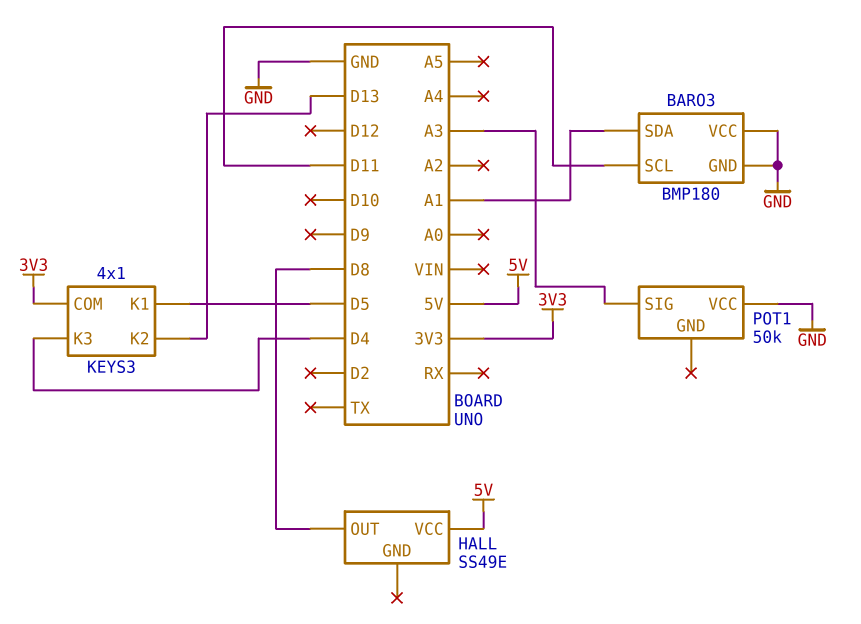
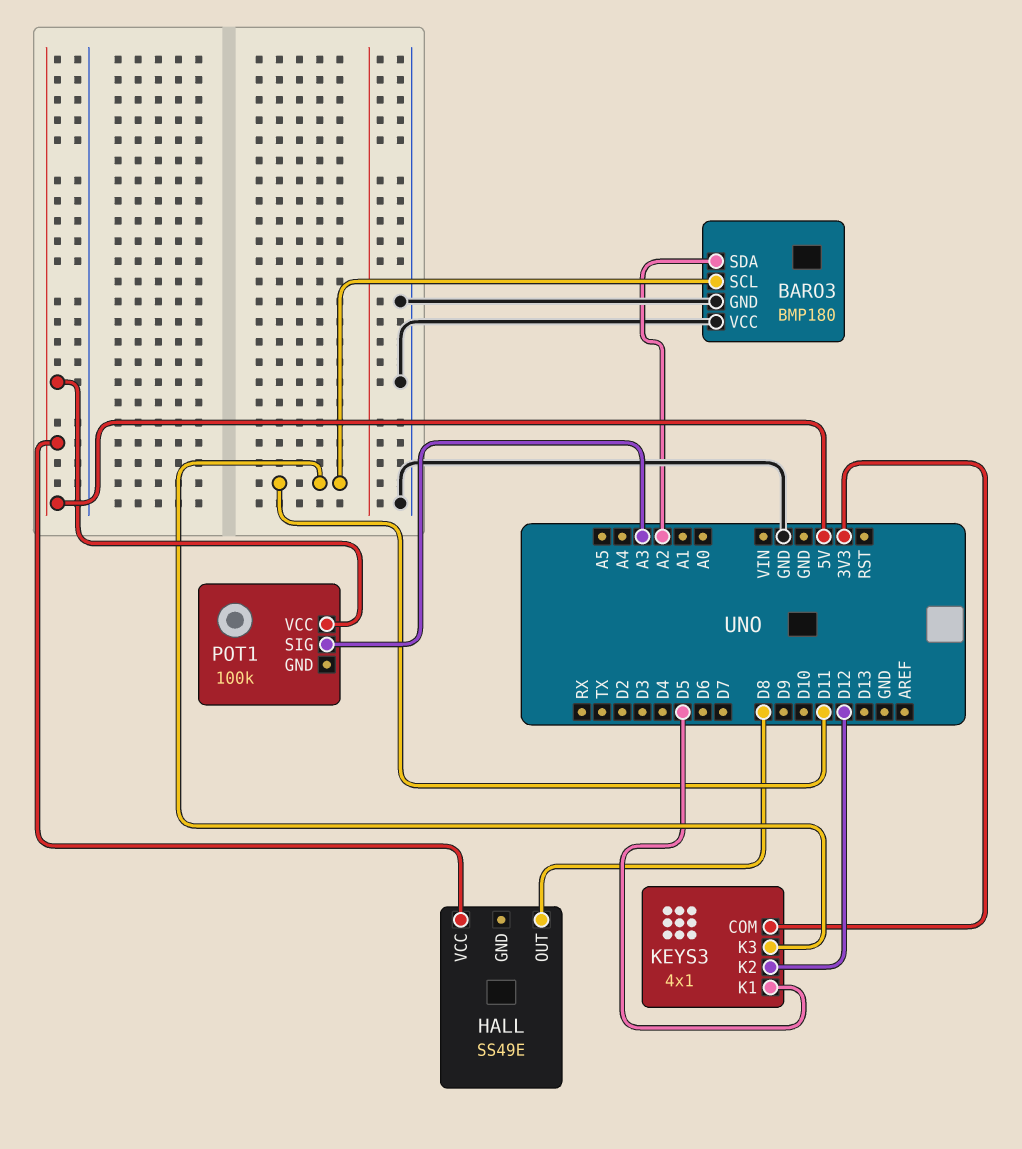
BARO3 pin SDA: A1 -> A2
KEYS3 pin K2: D13 -> D12
KEYS3 pin K3: D4 -> D11
POT1: 50k -> 100k
POT1 pin VCC: GND -> 5V

